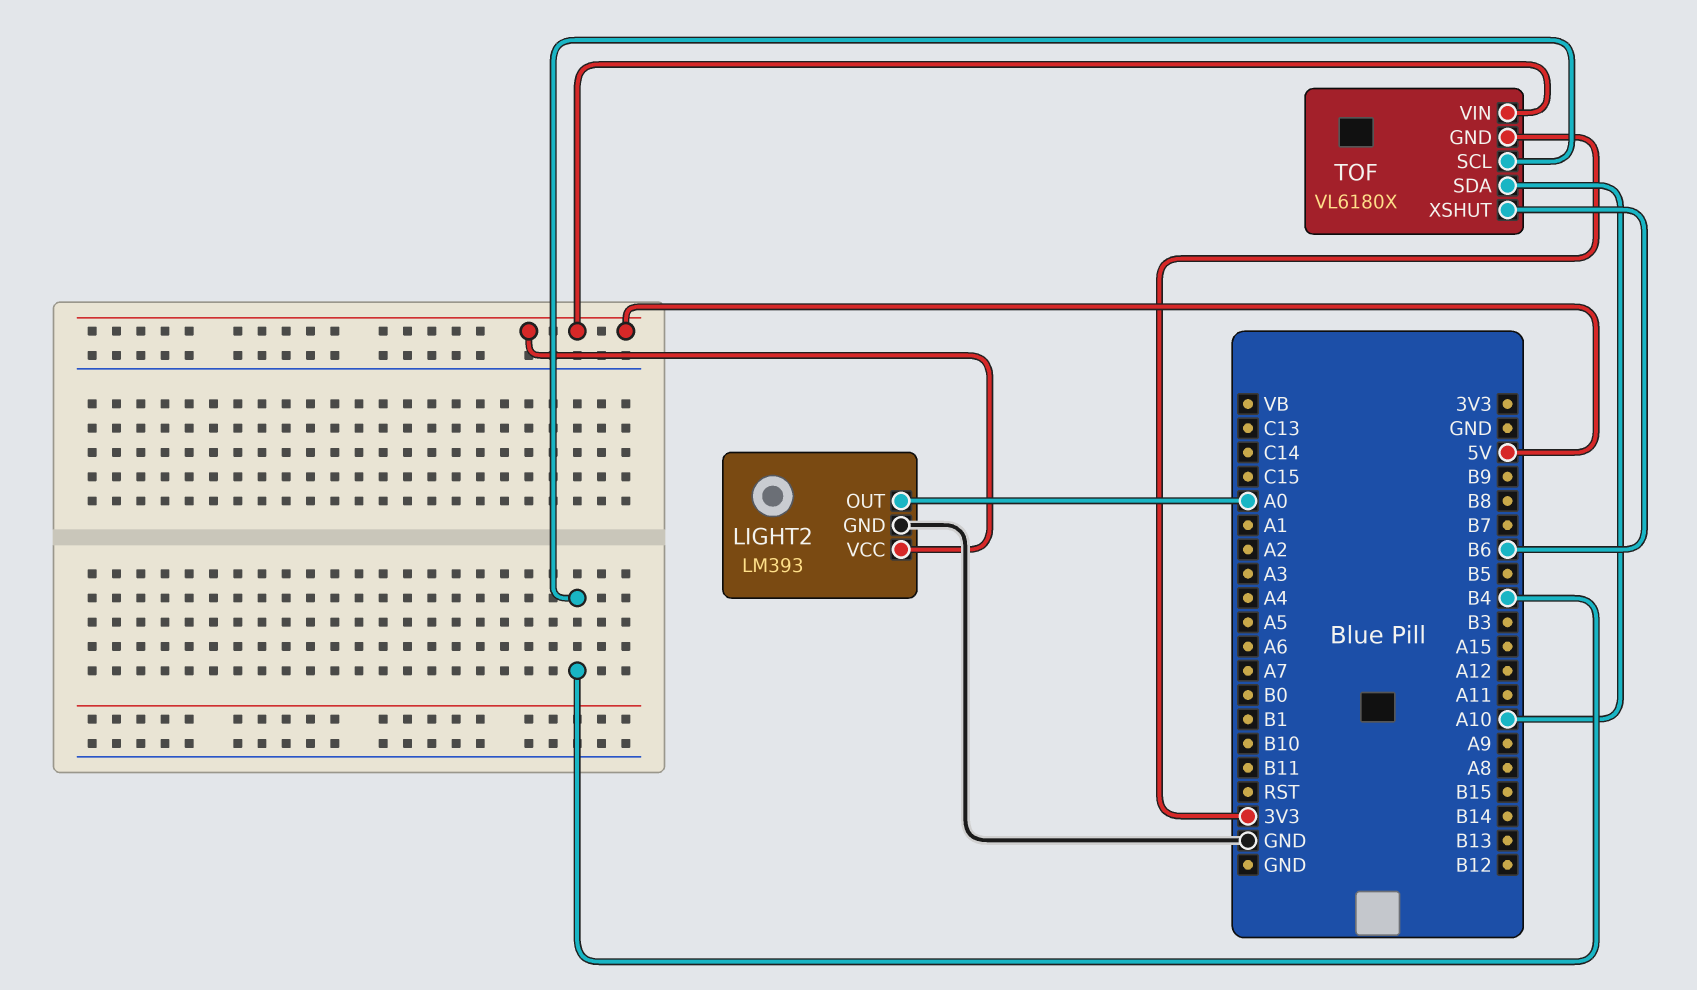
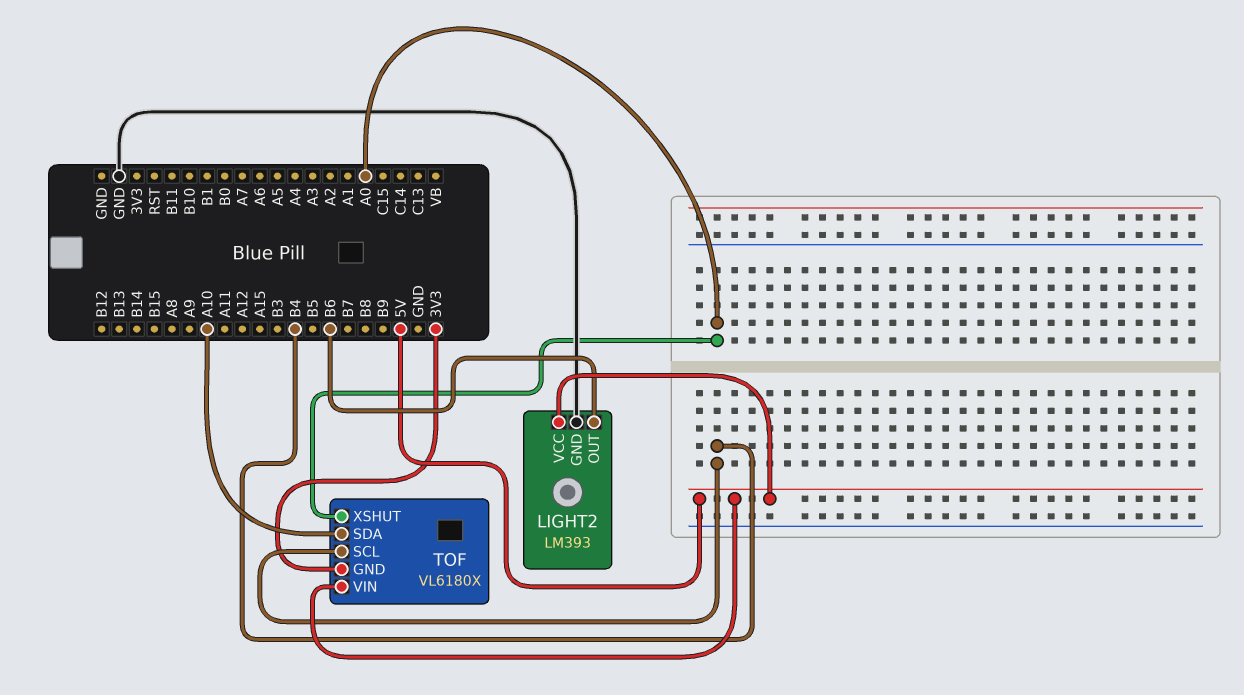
LIGHT2 pin OUT: A0 -> B6
TOF pin XSHUT: B6 -> A0

